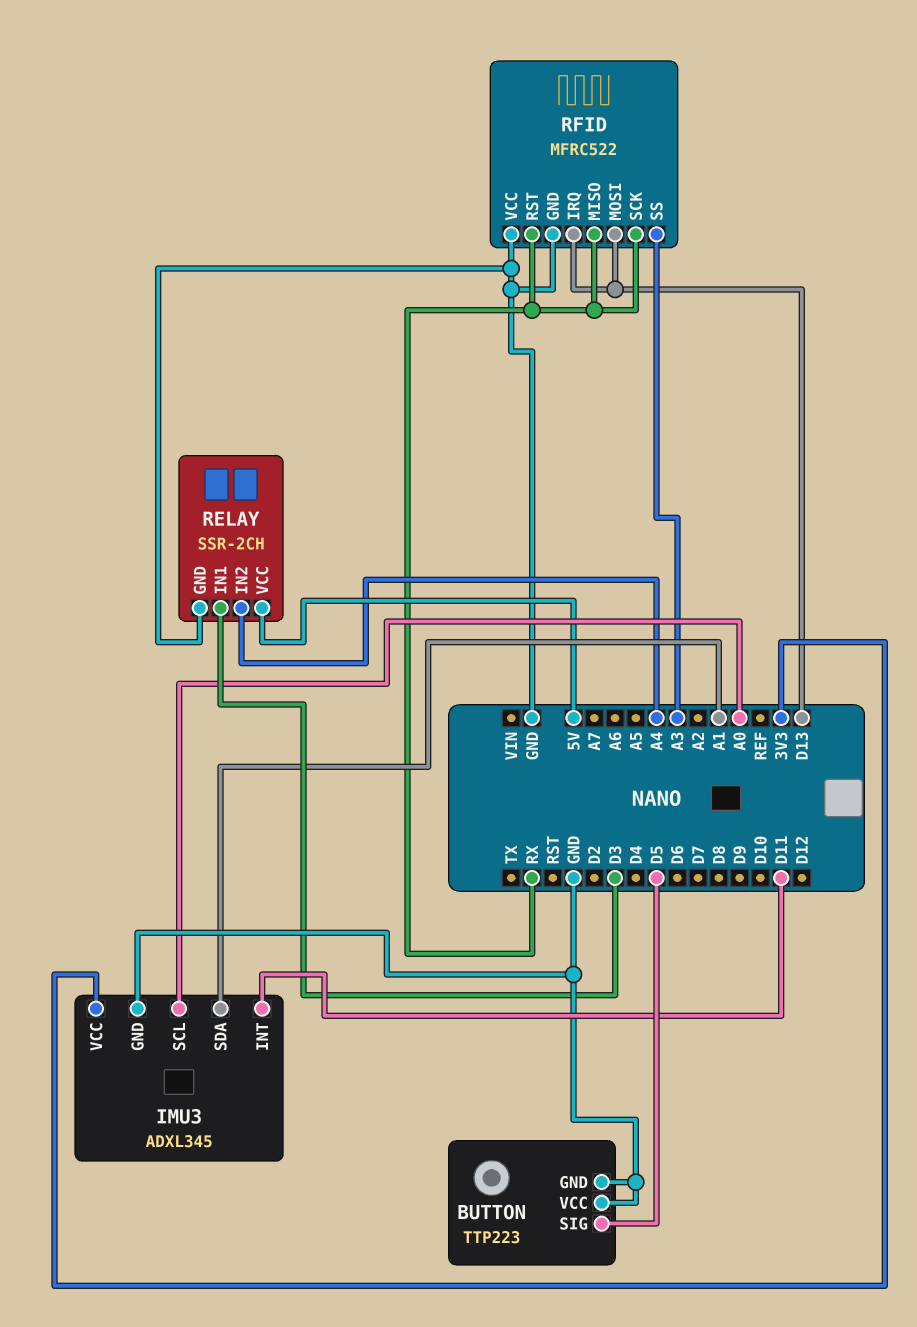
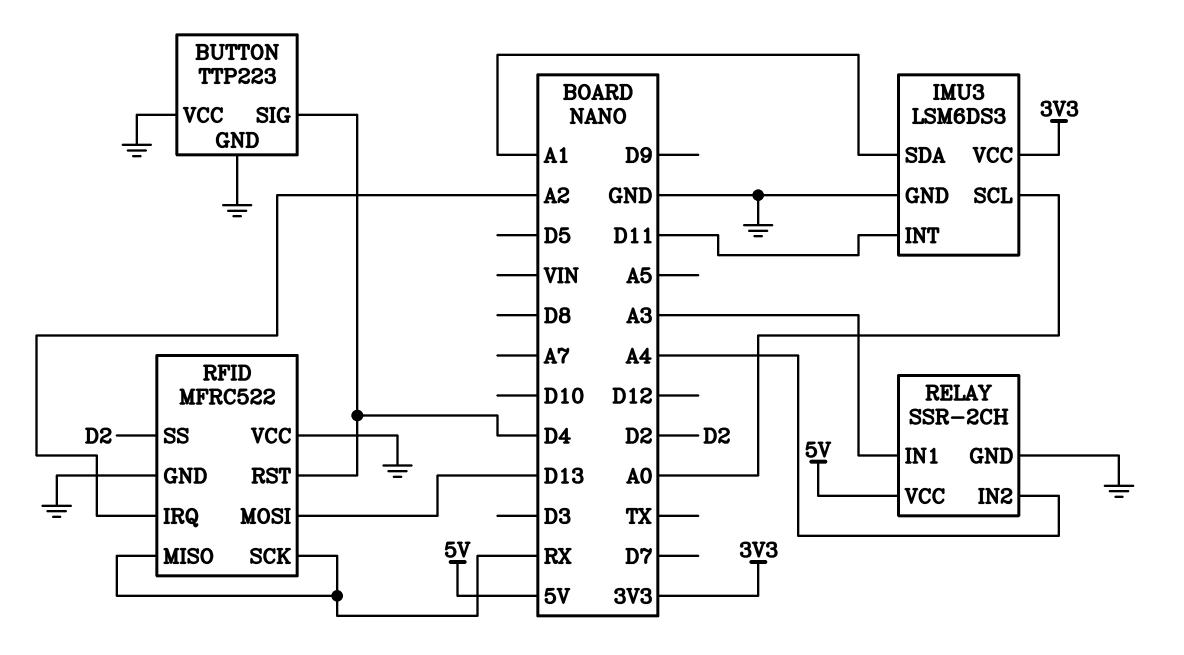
BUTTON pin SIG: D5 -> D4
IMU3: ADXL345 -> LSM6DS3
RELAY pin IN1: D3 -> A3
RFID pin IRQ: D13 -> A2
RFID pin RST: RX -> D4
RFID pin SS: A3 -> D2

